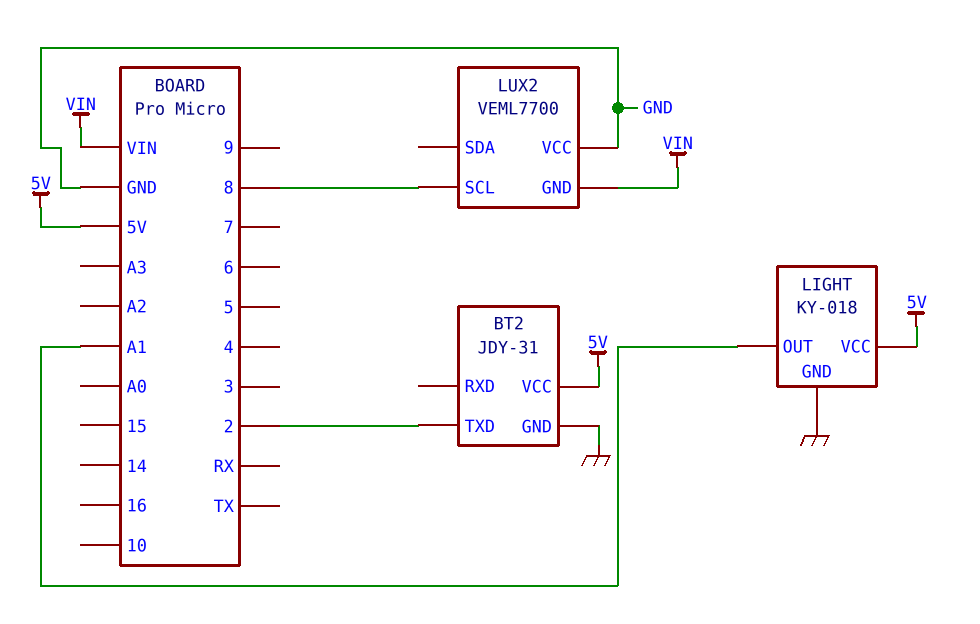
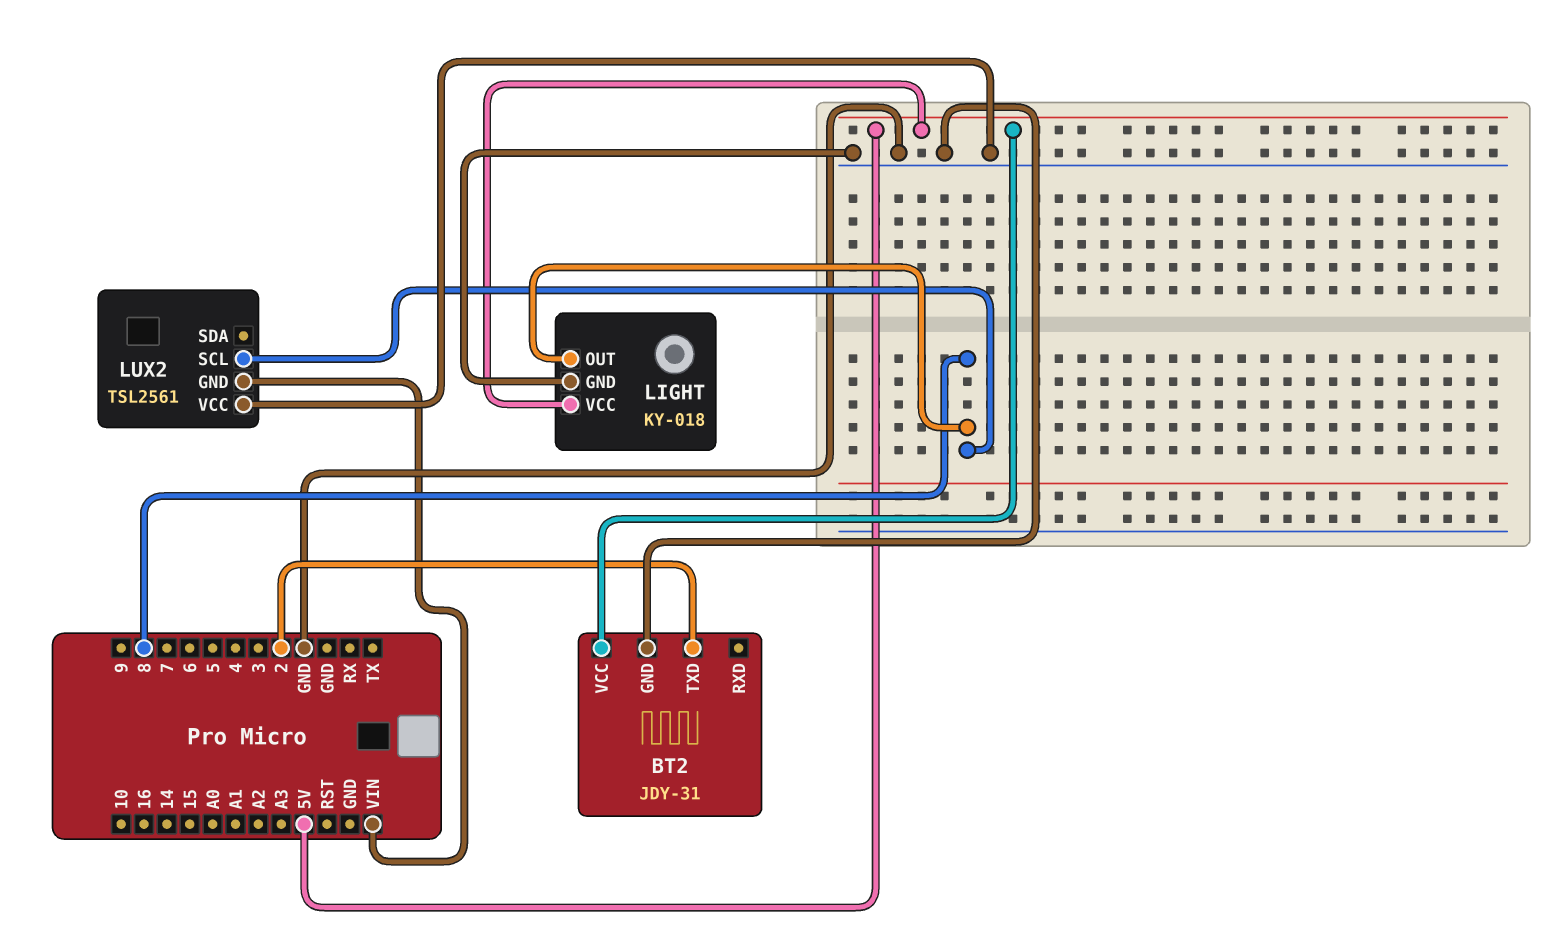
LIGHT pin OUT: A1 -> 8
LUX2: VEML7700 -> TSL2561

